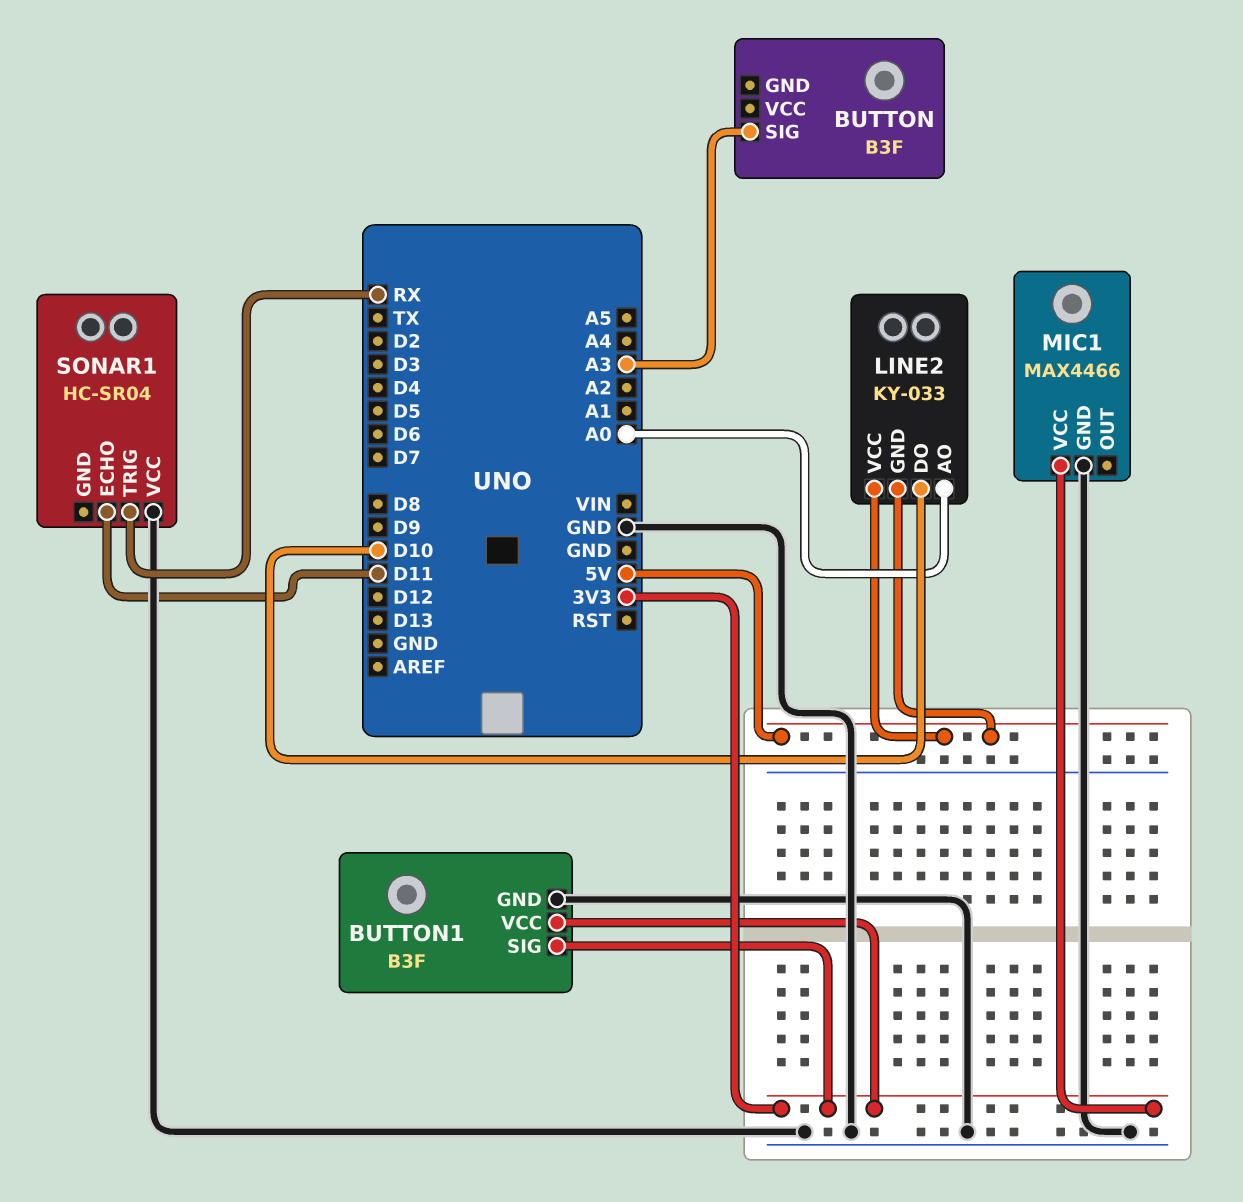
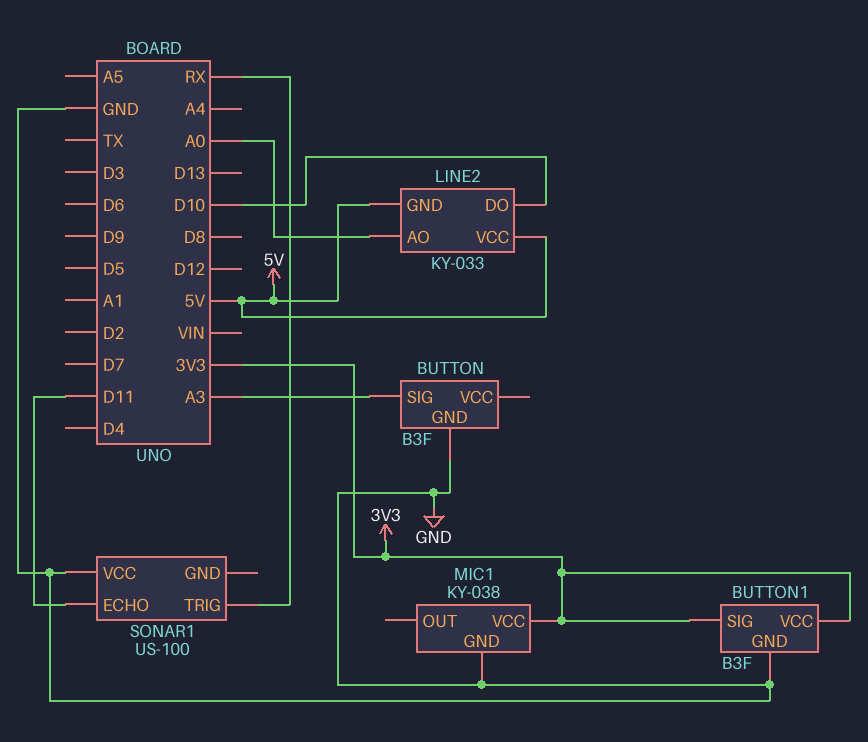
BUTTON pin GND: none -> GND
MIC1: MAX4466 -> KY-038
SONAR1: HC-SR04 -> US-100

